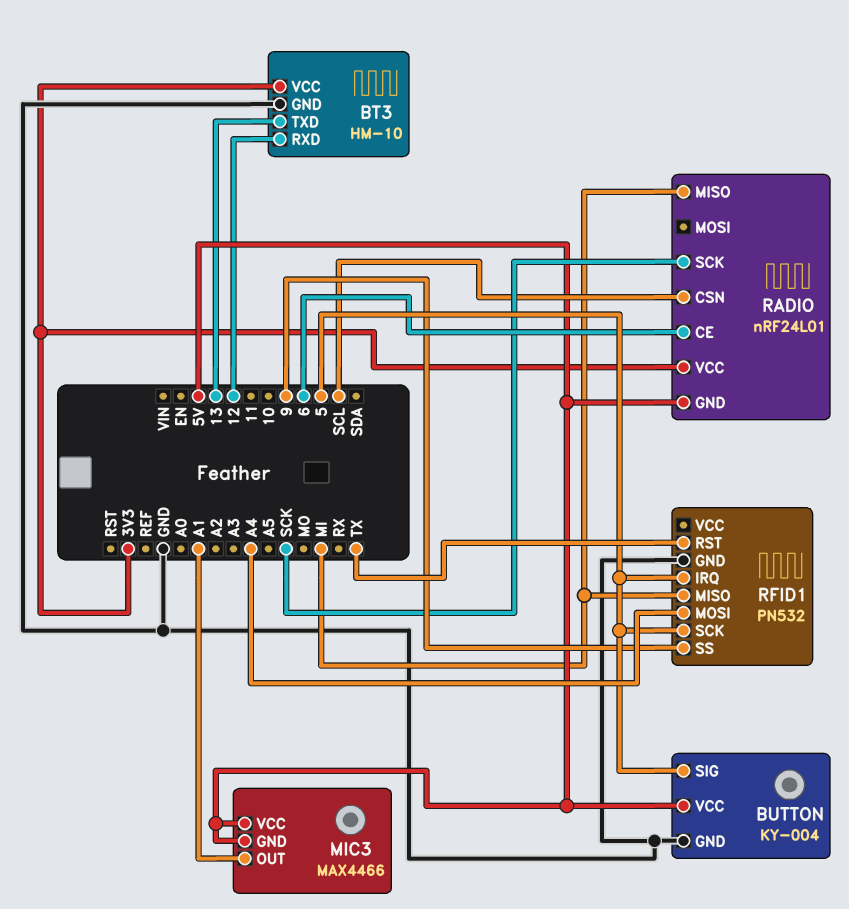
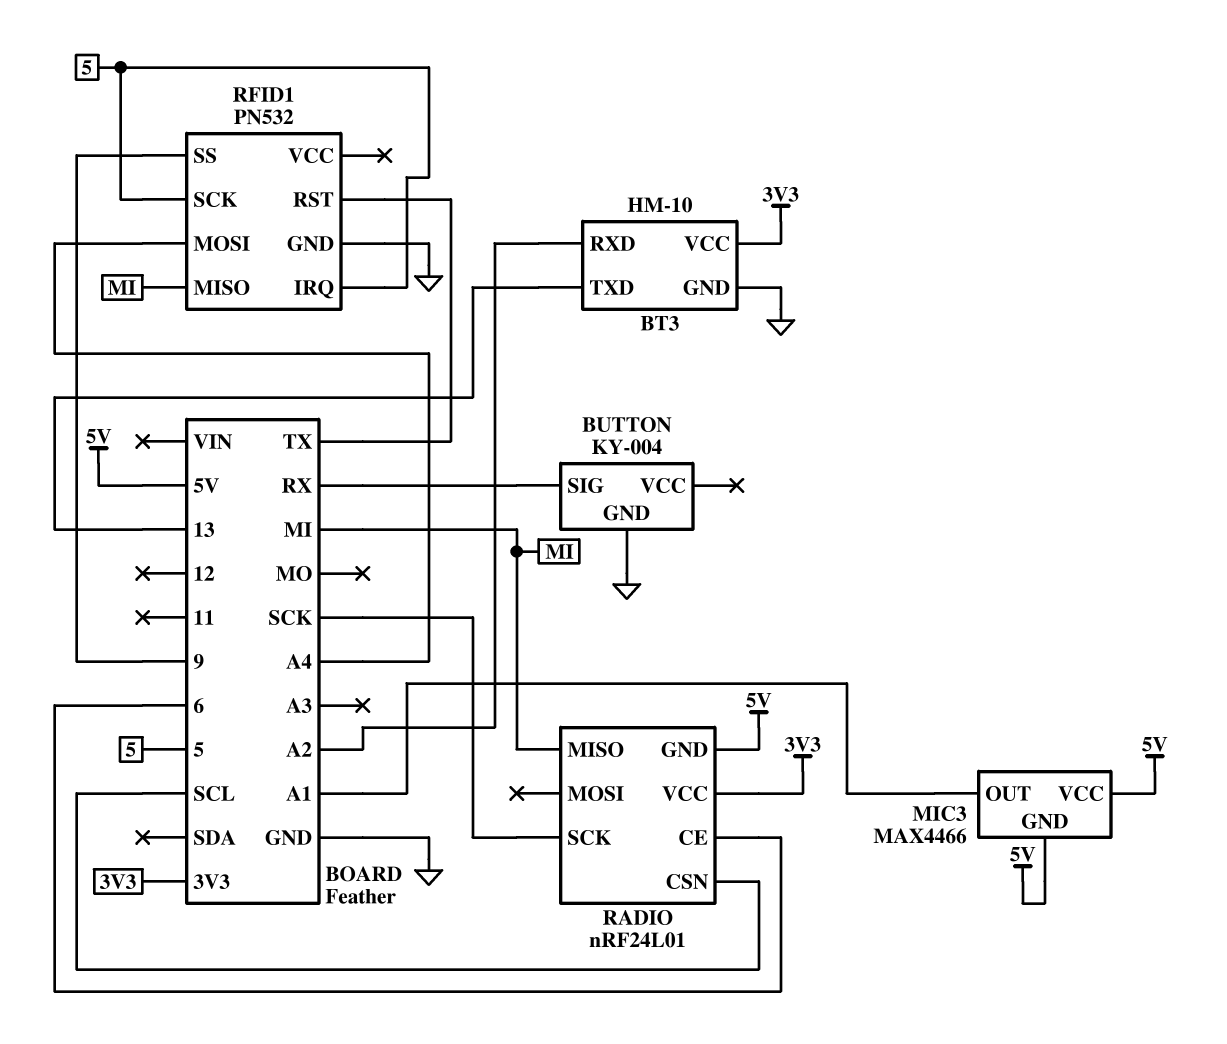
BT3 pin RXD: 12 -> A2
BUTTON pin SIG: 5 -> RX
BUTTON pin VCC: 5V -> none

